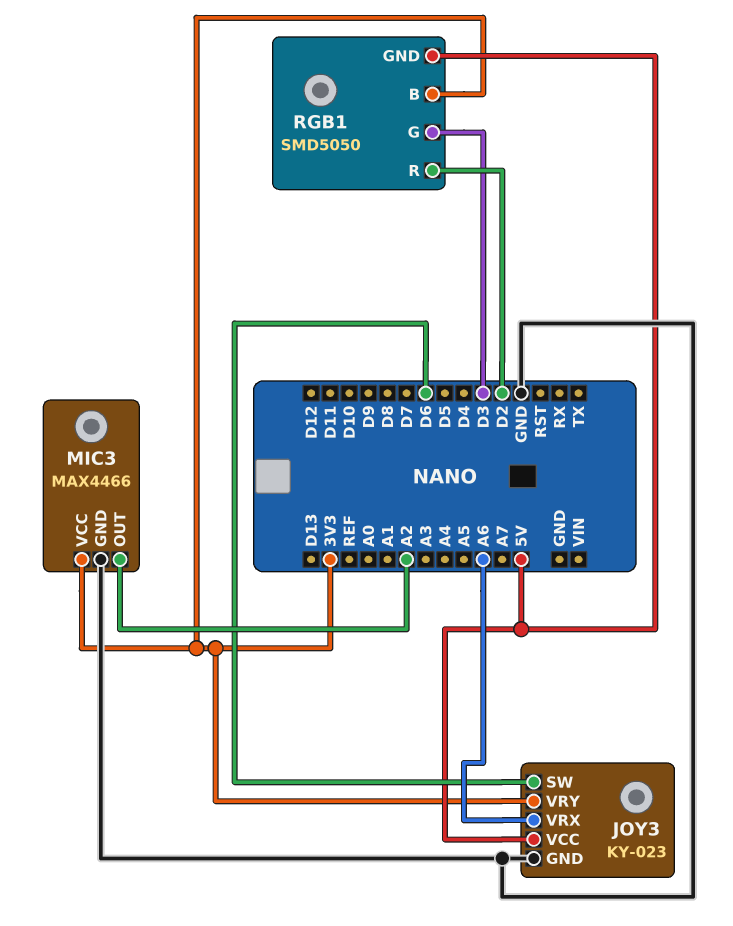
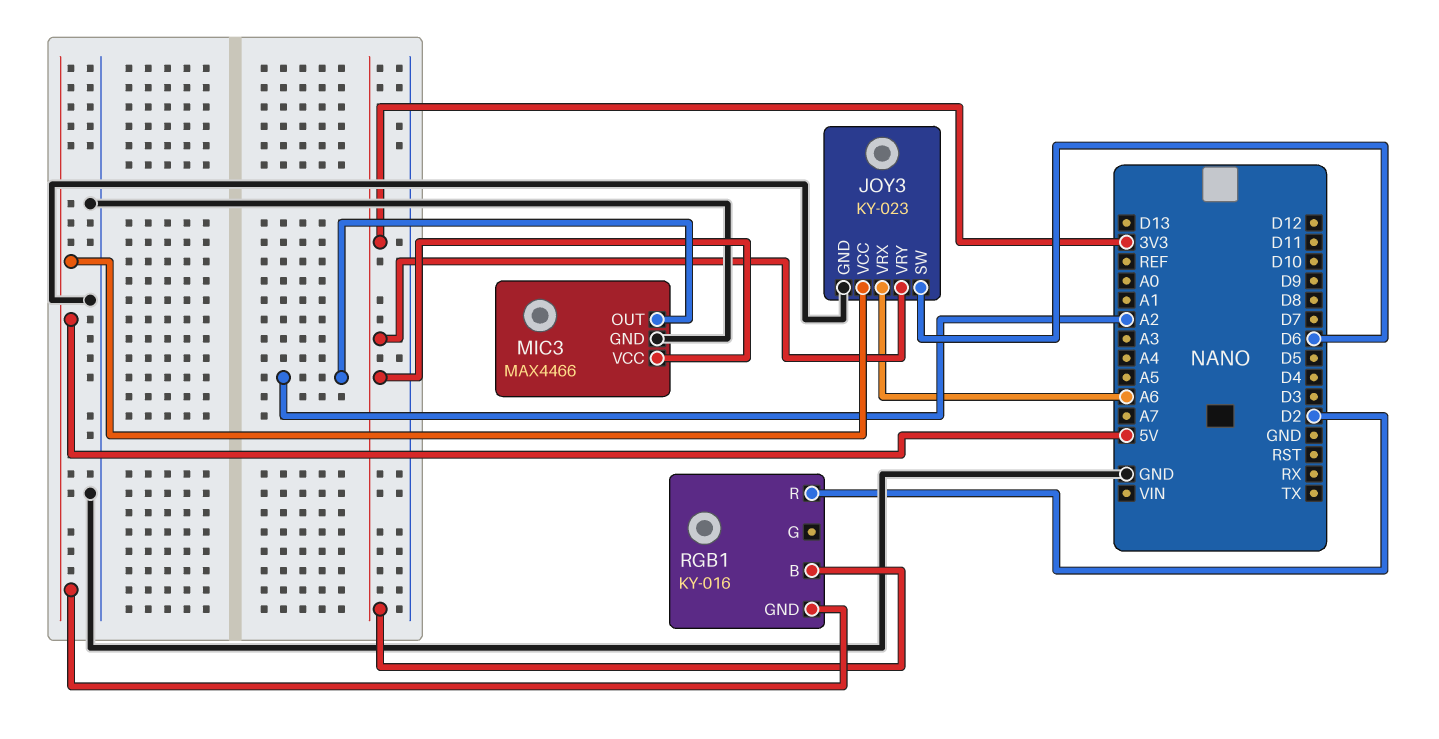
RGB1: SMD5050 -> KY-016
RGB1 pin G: D3 -> none

